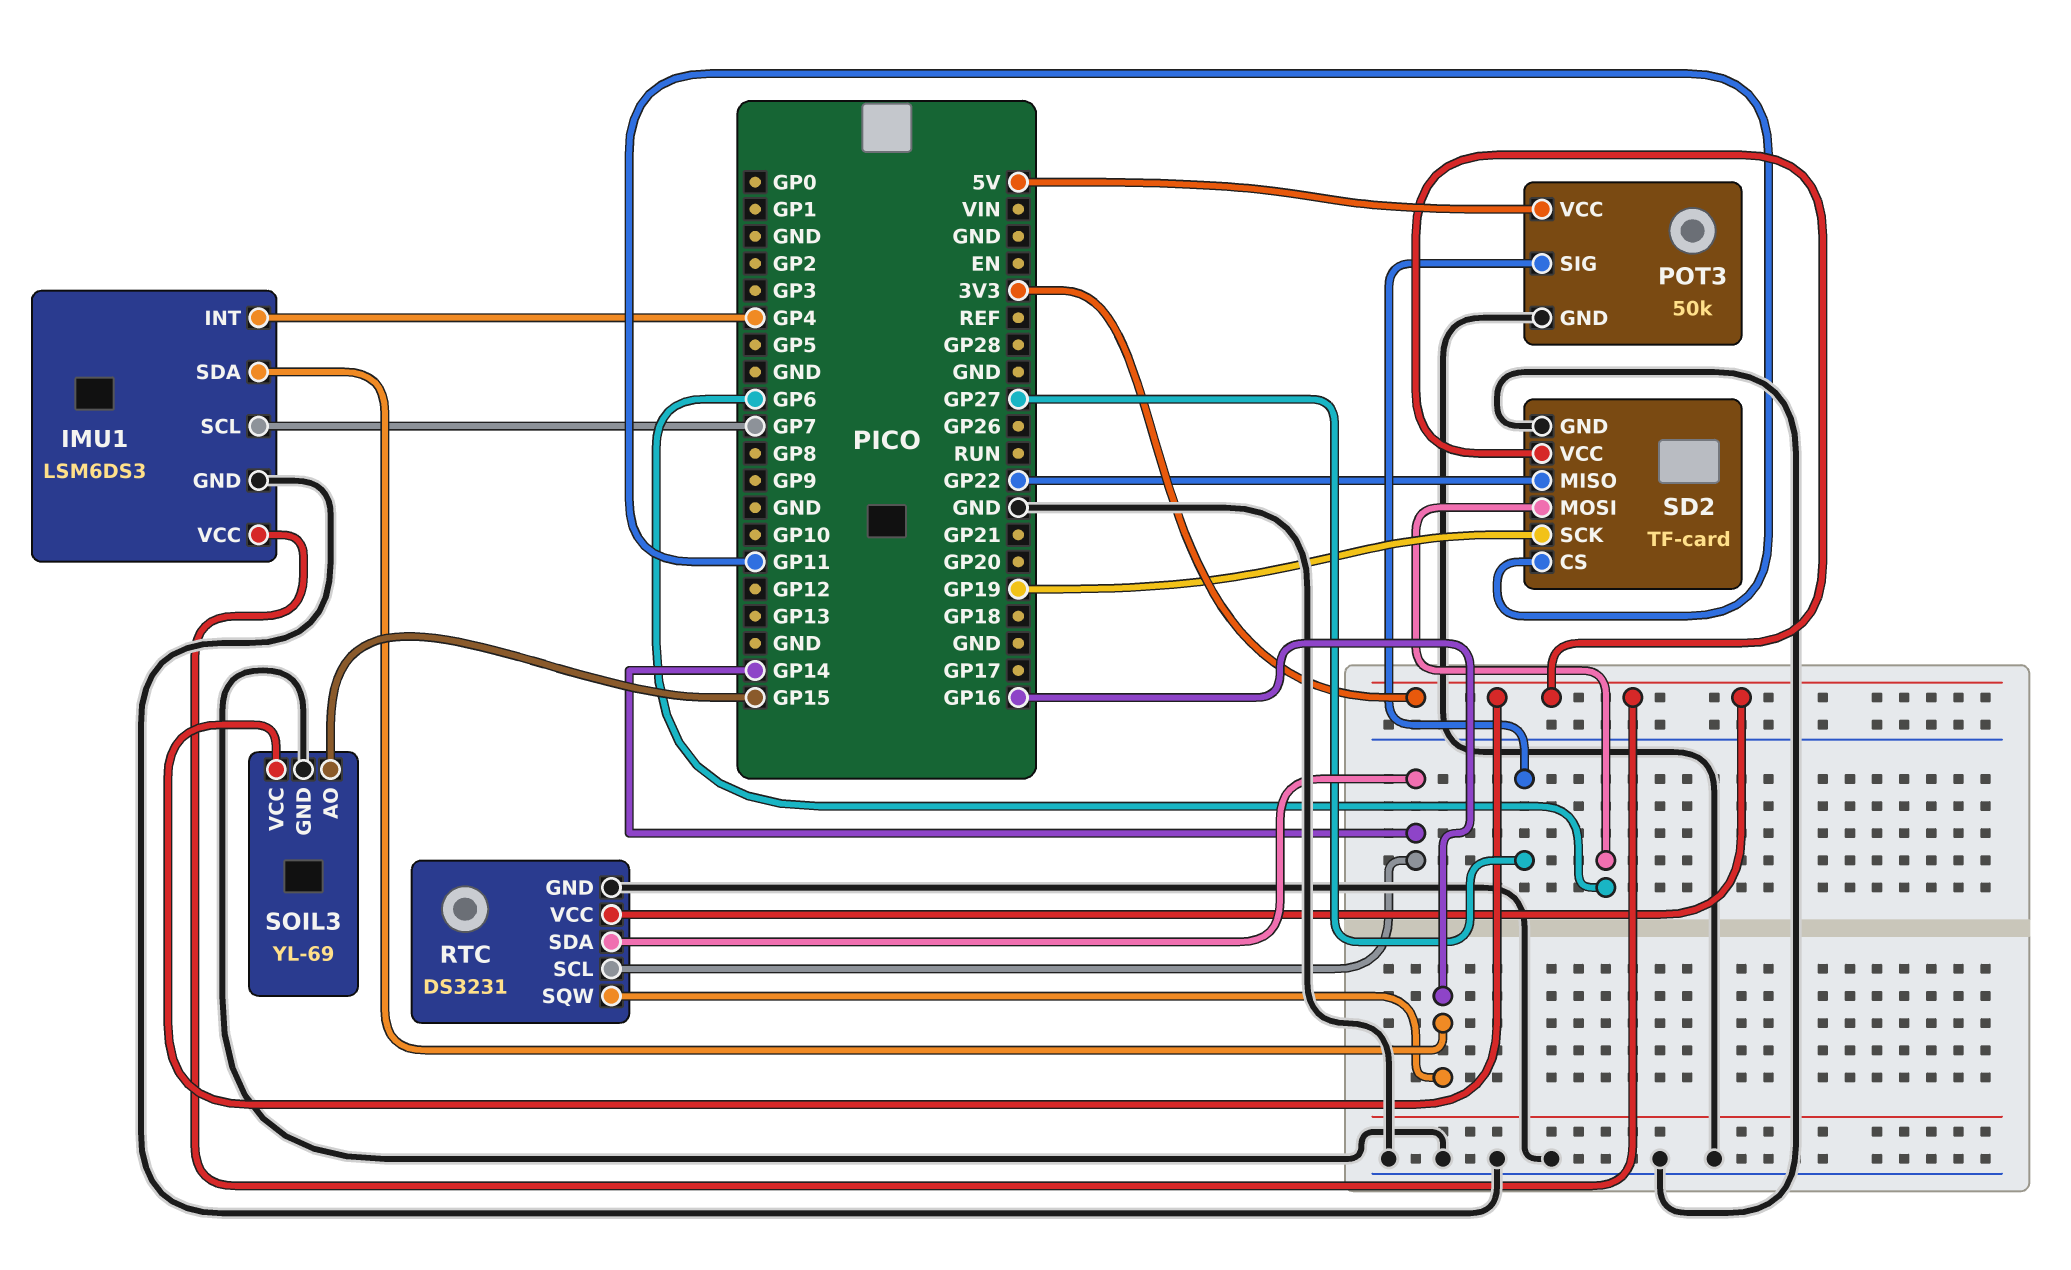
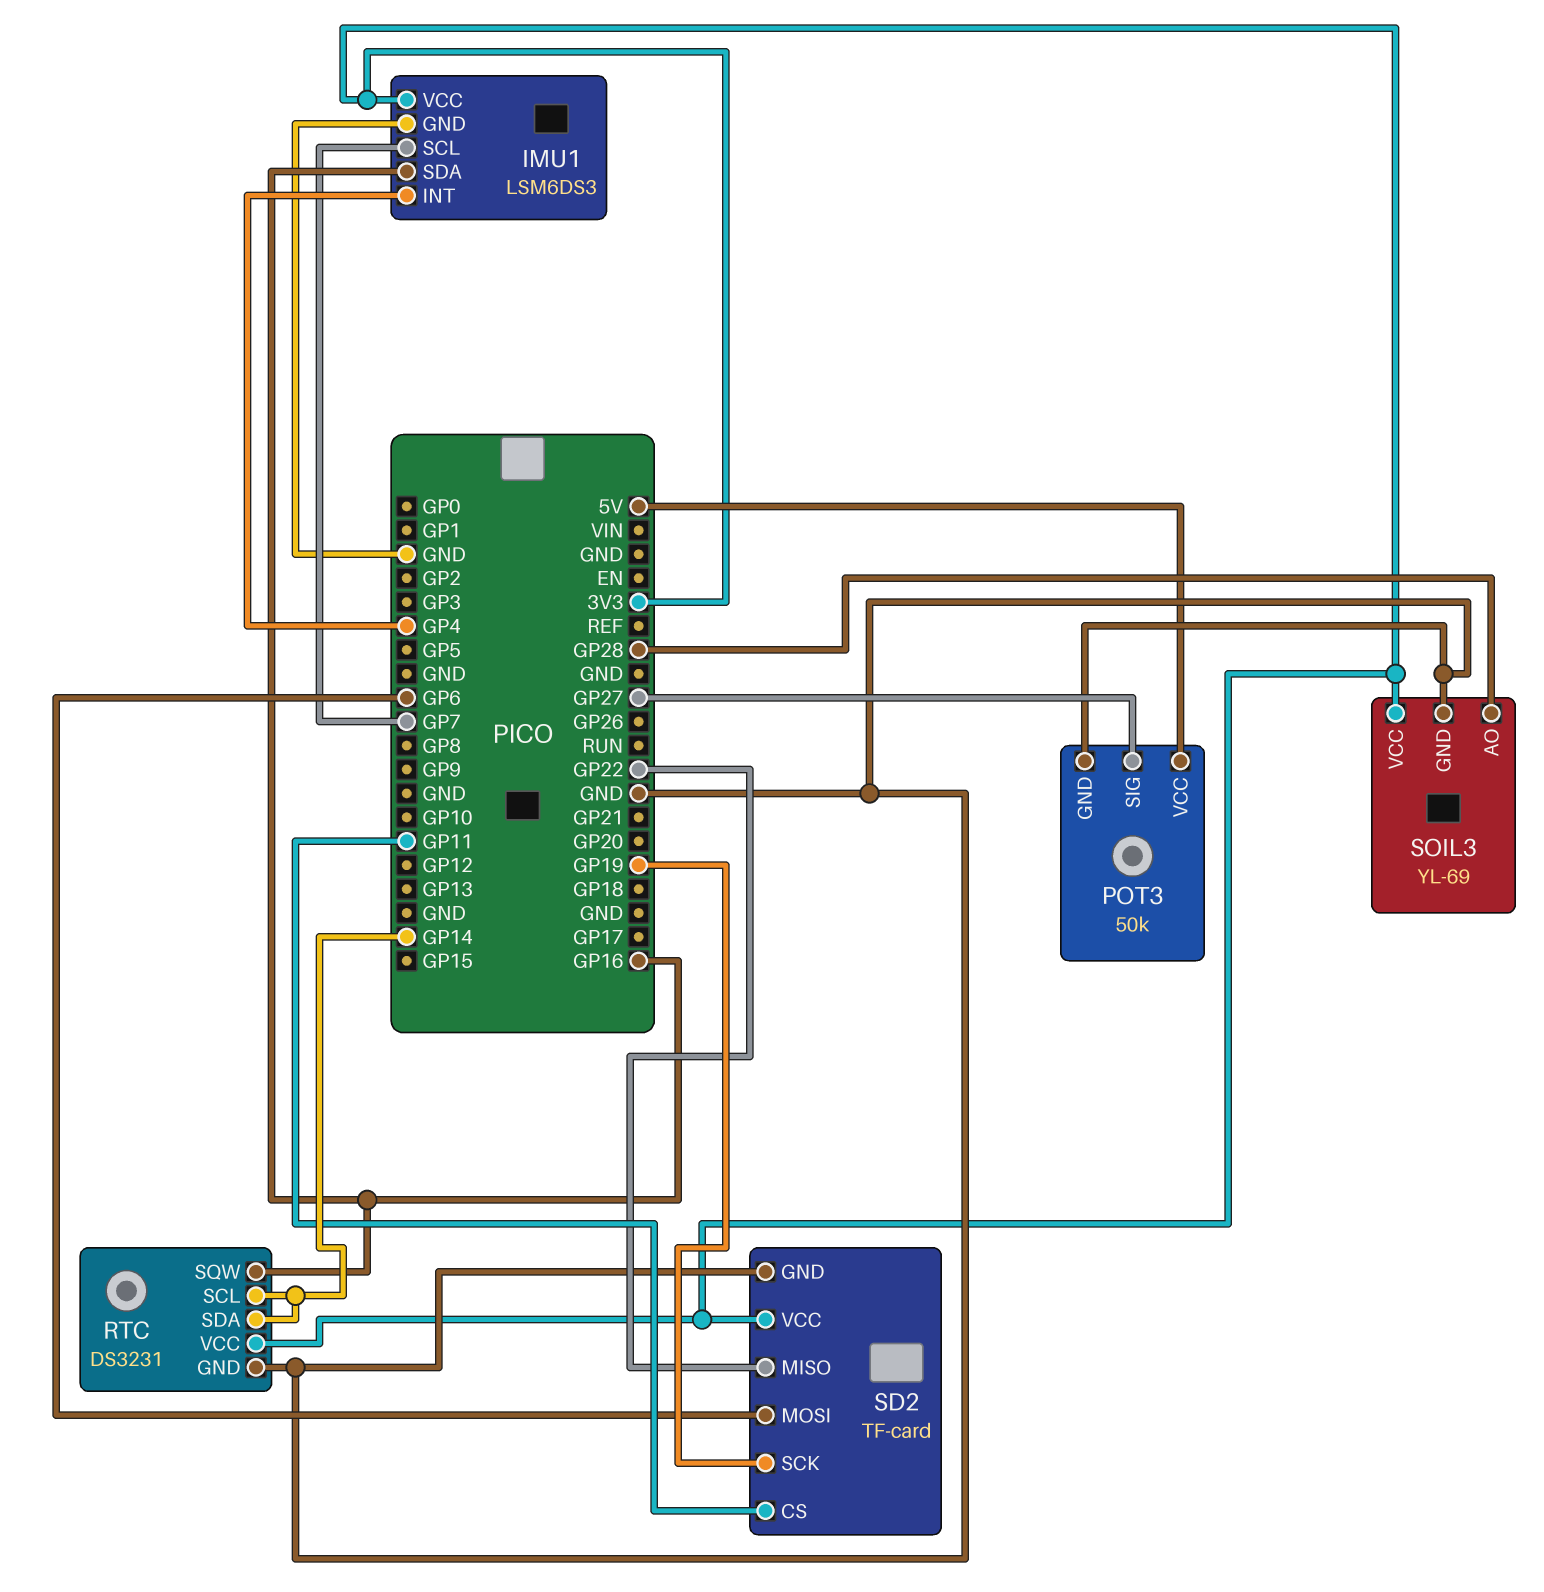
SOIL3 pin AO: GP15 -> GP28

